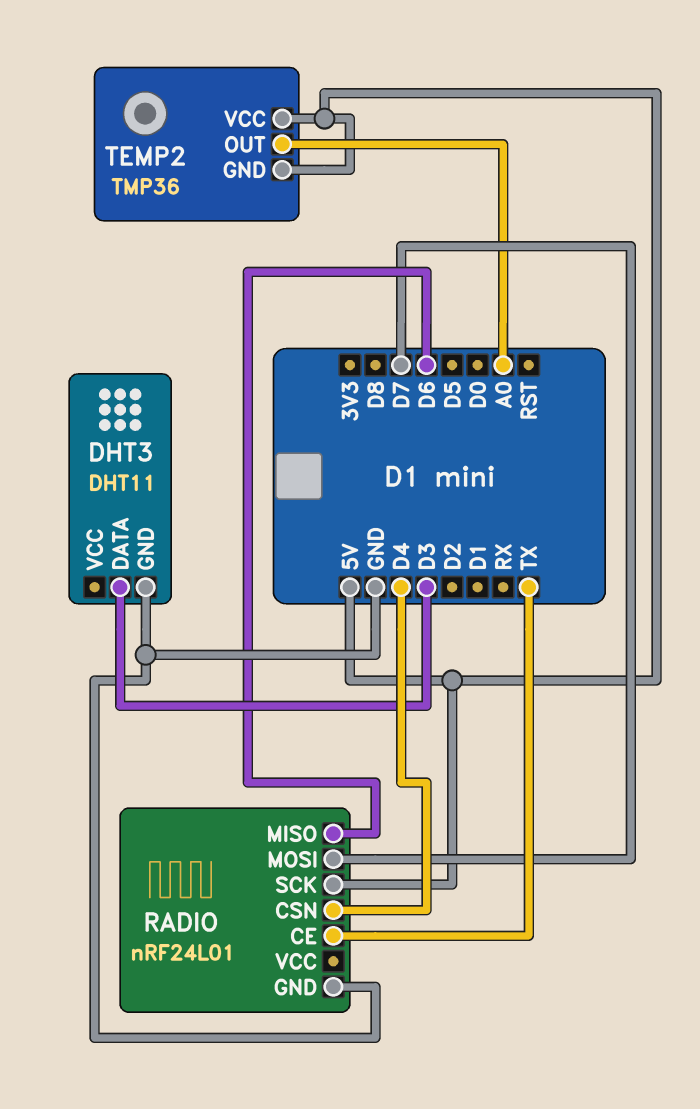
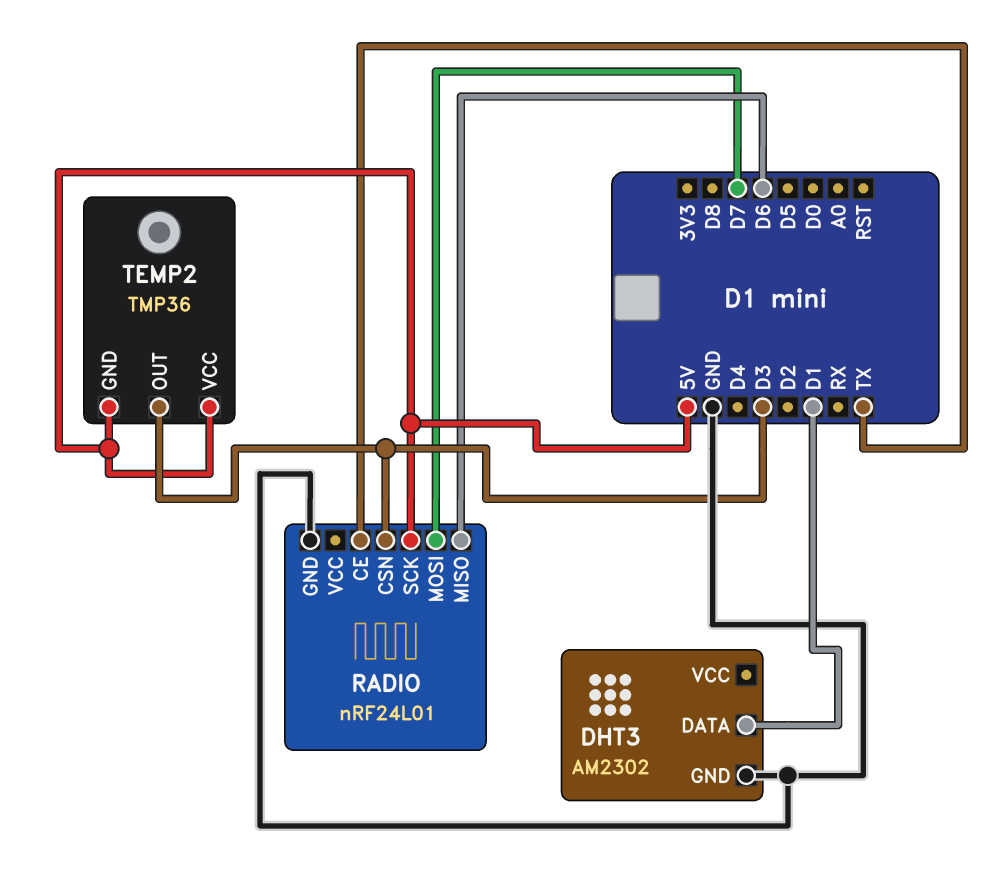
DHT3: DHT11 -> AM2302
DHT3 pin DATA: D3 -> D1
RADIO pin CSN: D4 -> D3
TEMP2 pin OUT: A0 -> D3

